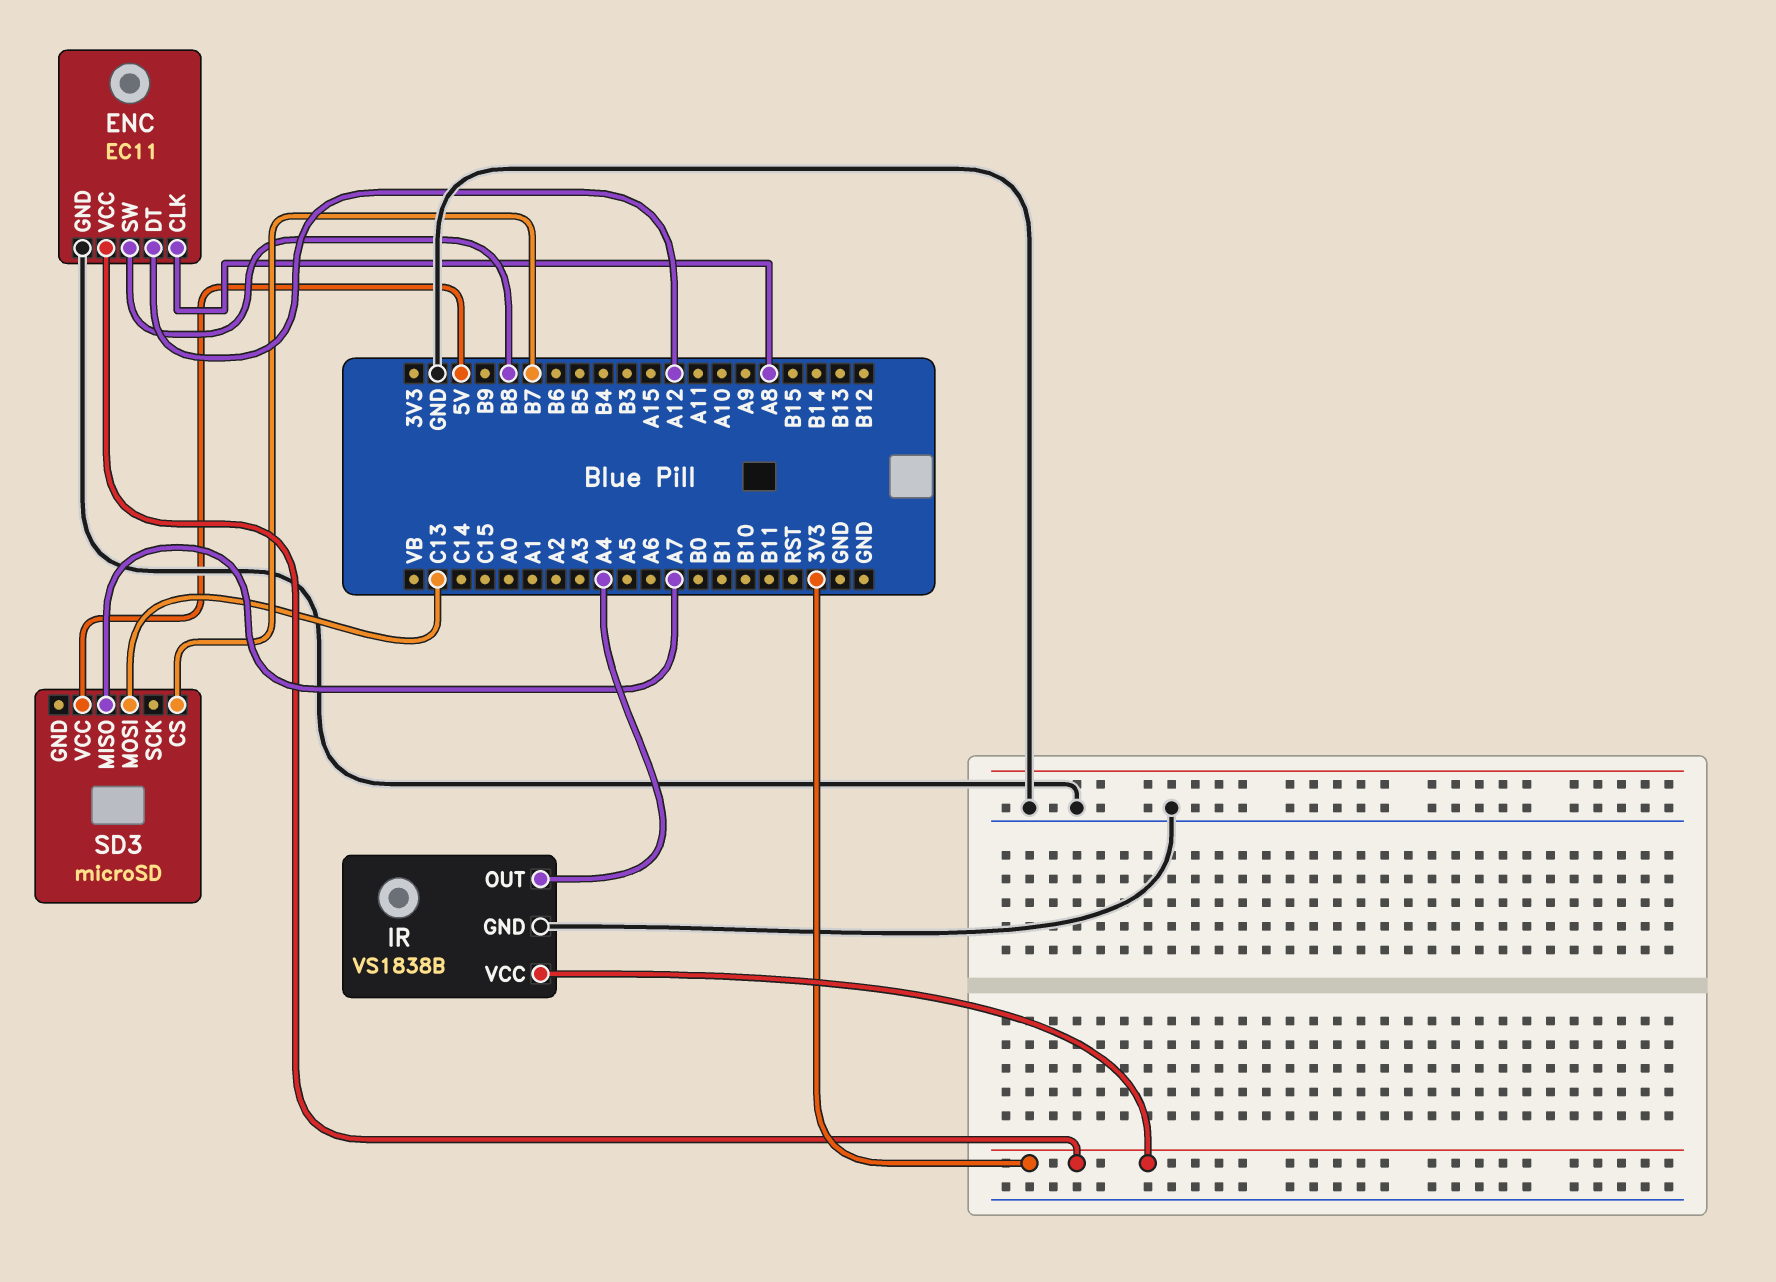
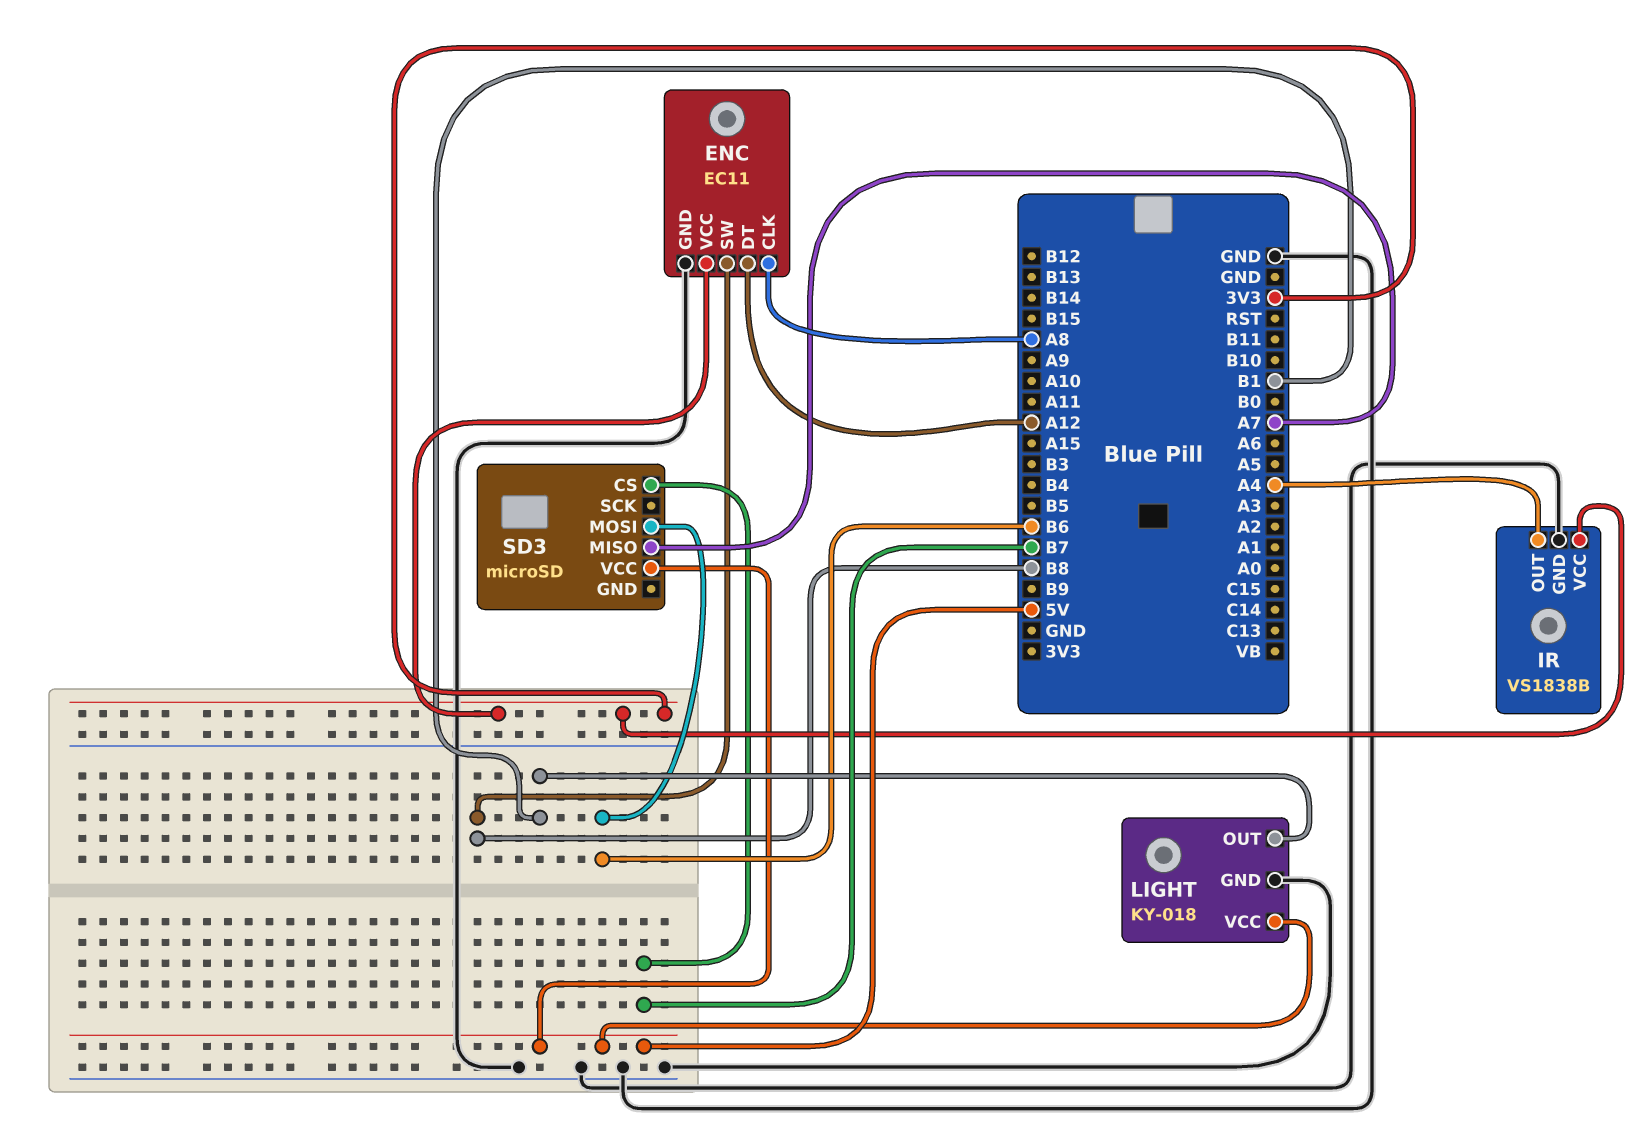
LIGHT: none -> KY-018
LIGHT pin GND: none -> GND
LIGHT pin OUT: none -> B1
LIGHT pin VCC: none -> 5V
SD3 pin MOSI: C13 -> B6

